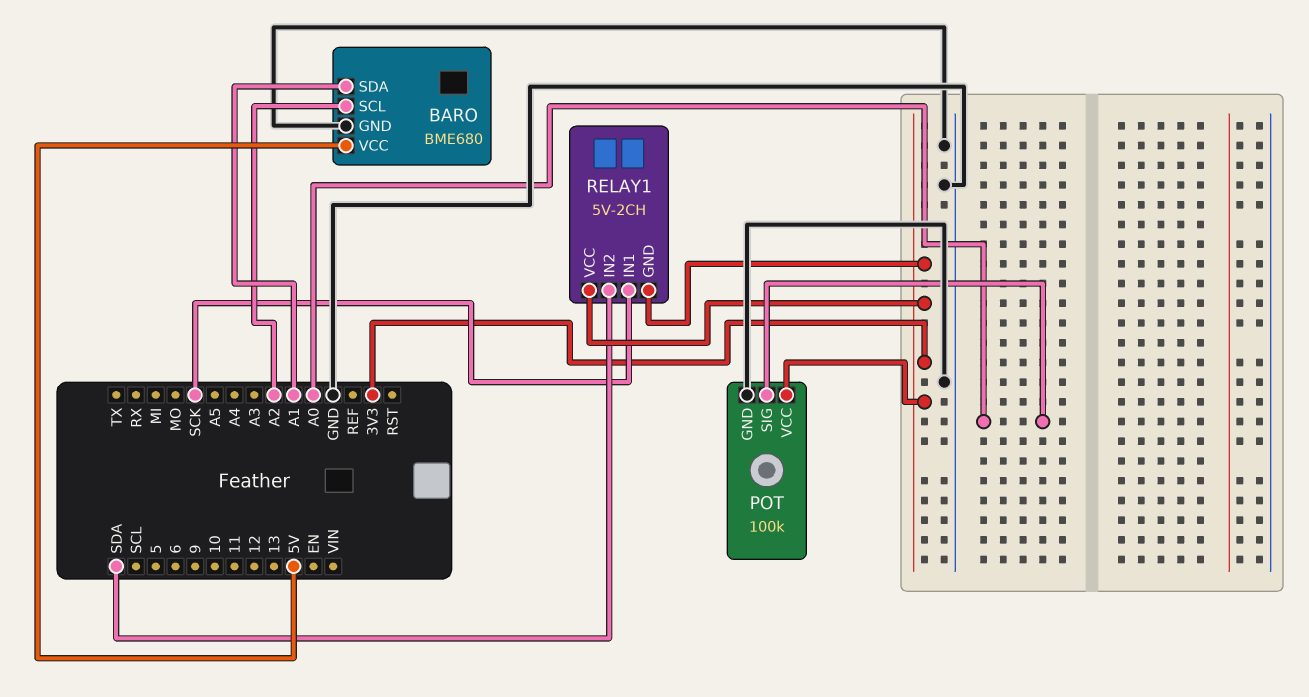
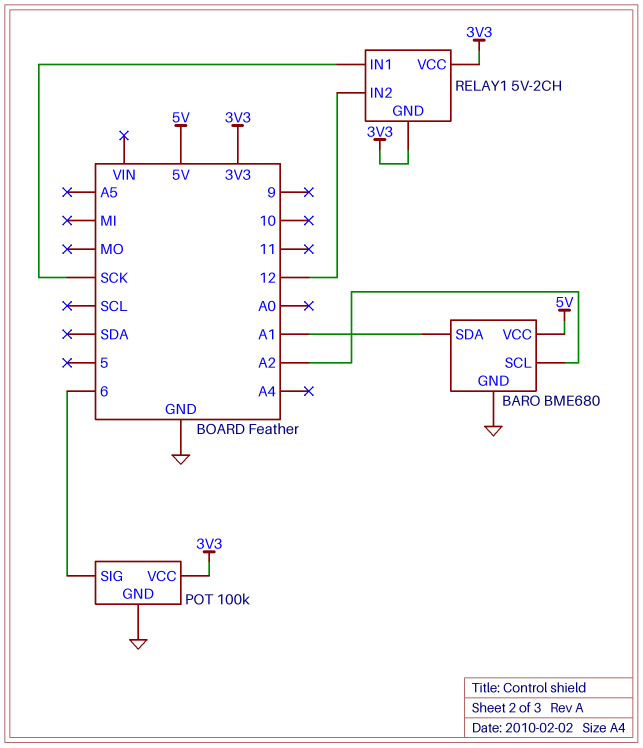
POT pin SIG: A0 -> 6
RELAY1 pin IN2: SDA -> 12

